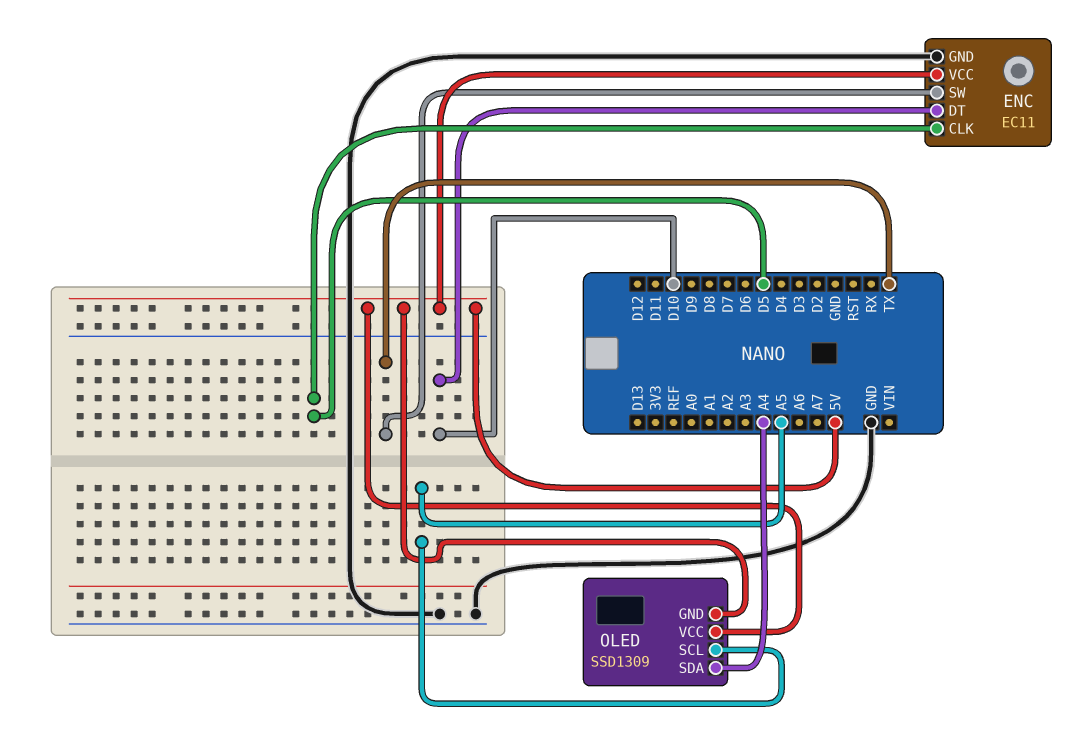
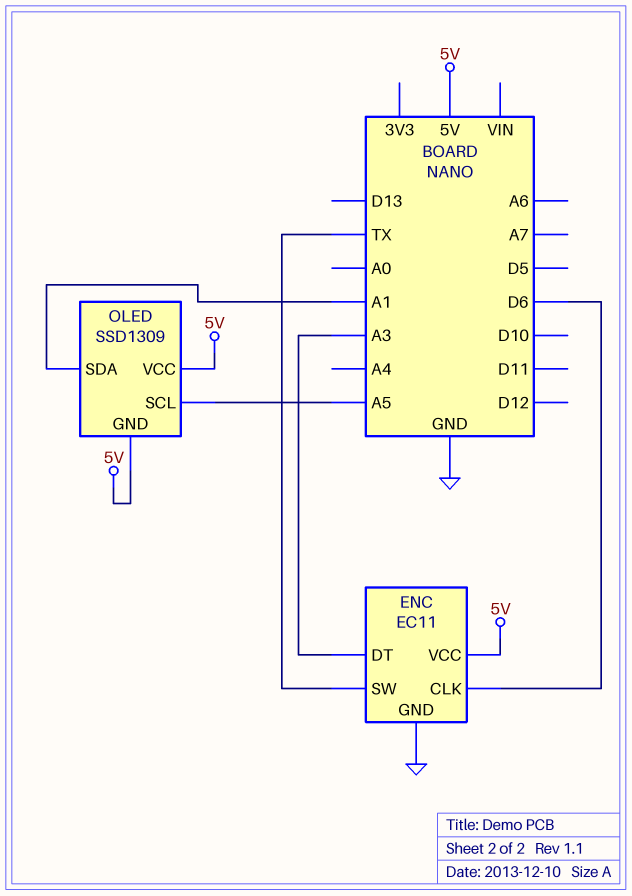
ENC pin CLK: D5 -> D6
ENC pin DT: D10 -> A3
OLED pin SDA: A4 -> A1

